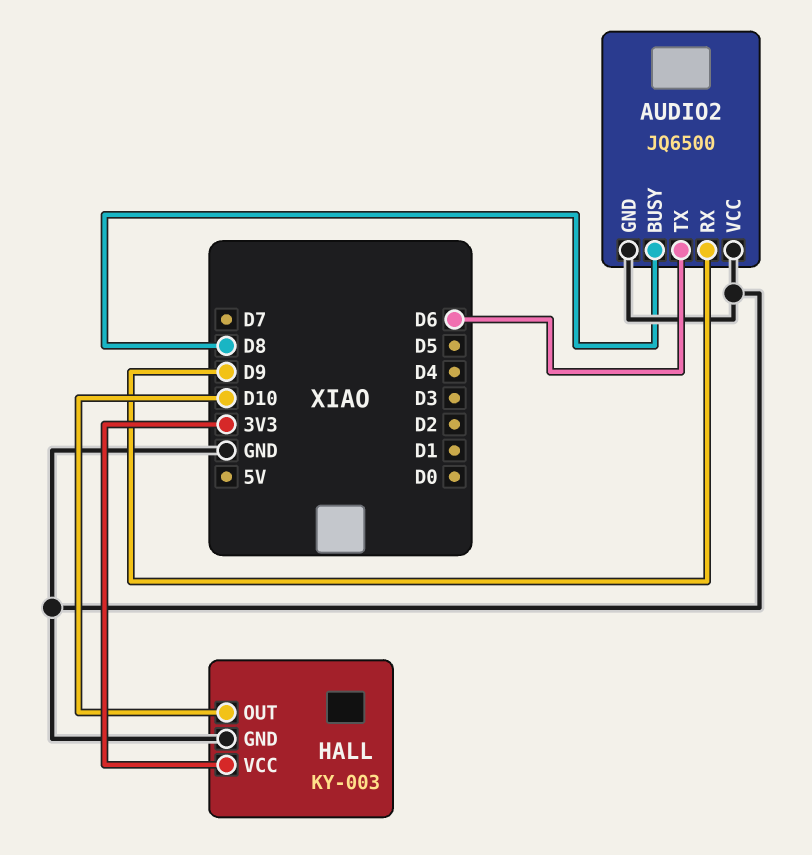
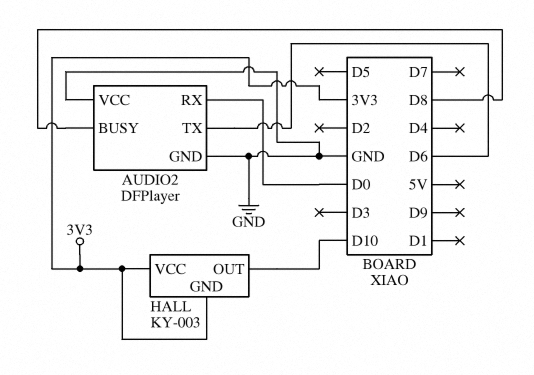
AUDIO2: JQ6500 -> DFPlayer
AUDIO2 pin RX: D9 -> D0
HALL pin GND: GND -> 3V3

